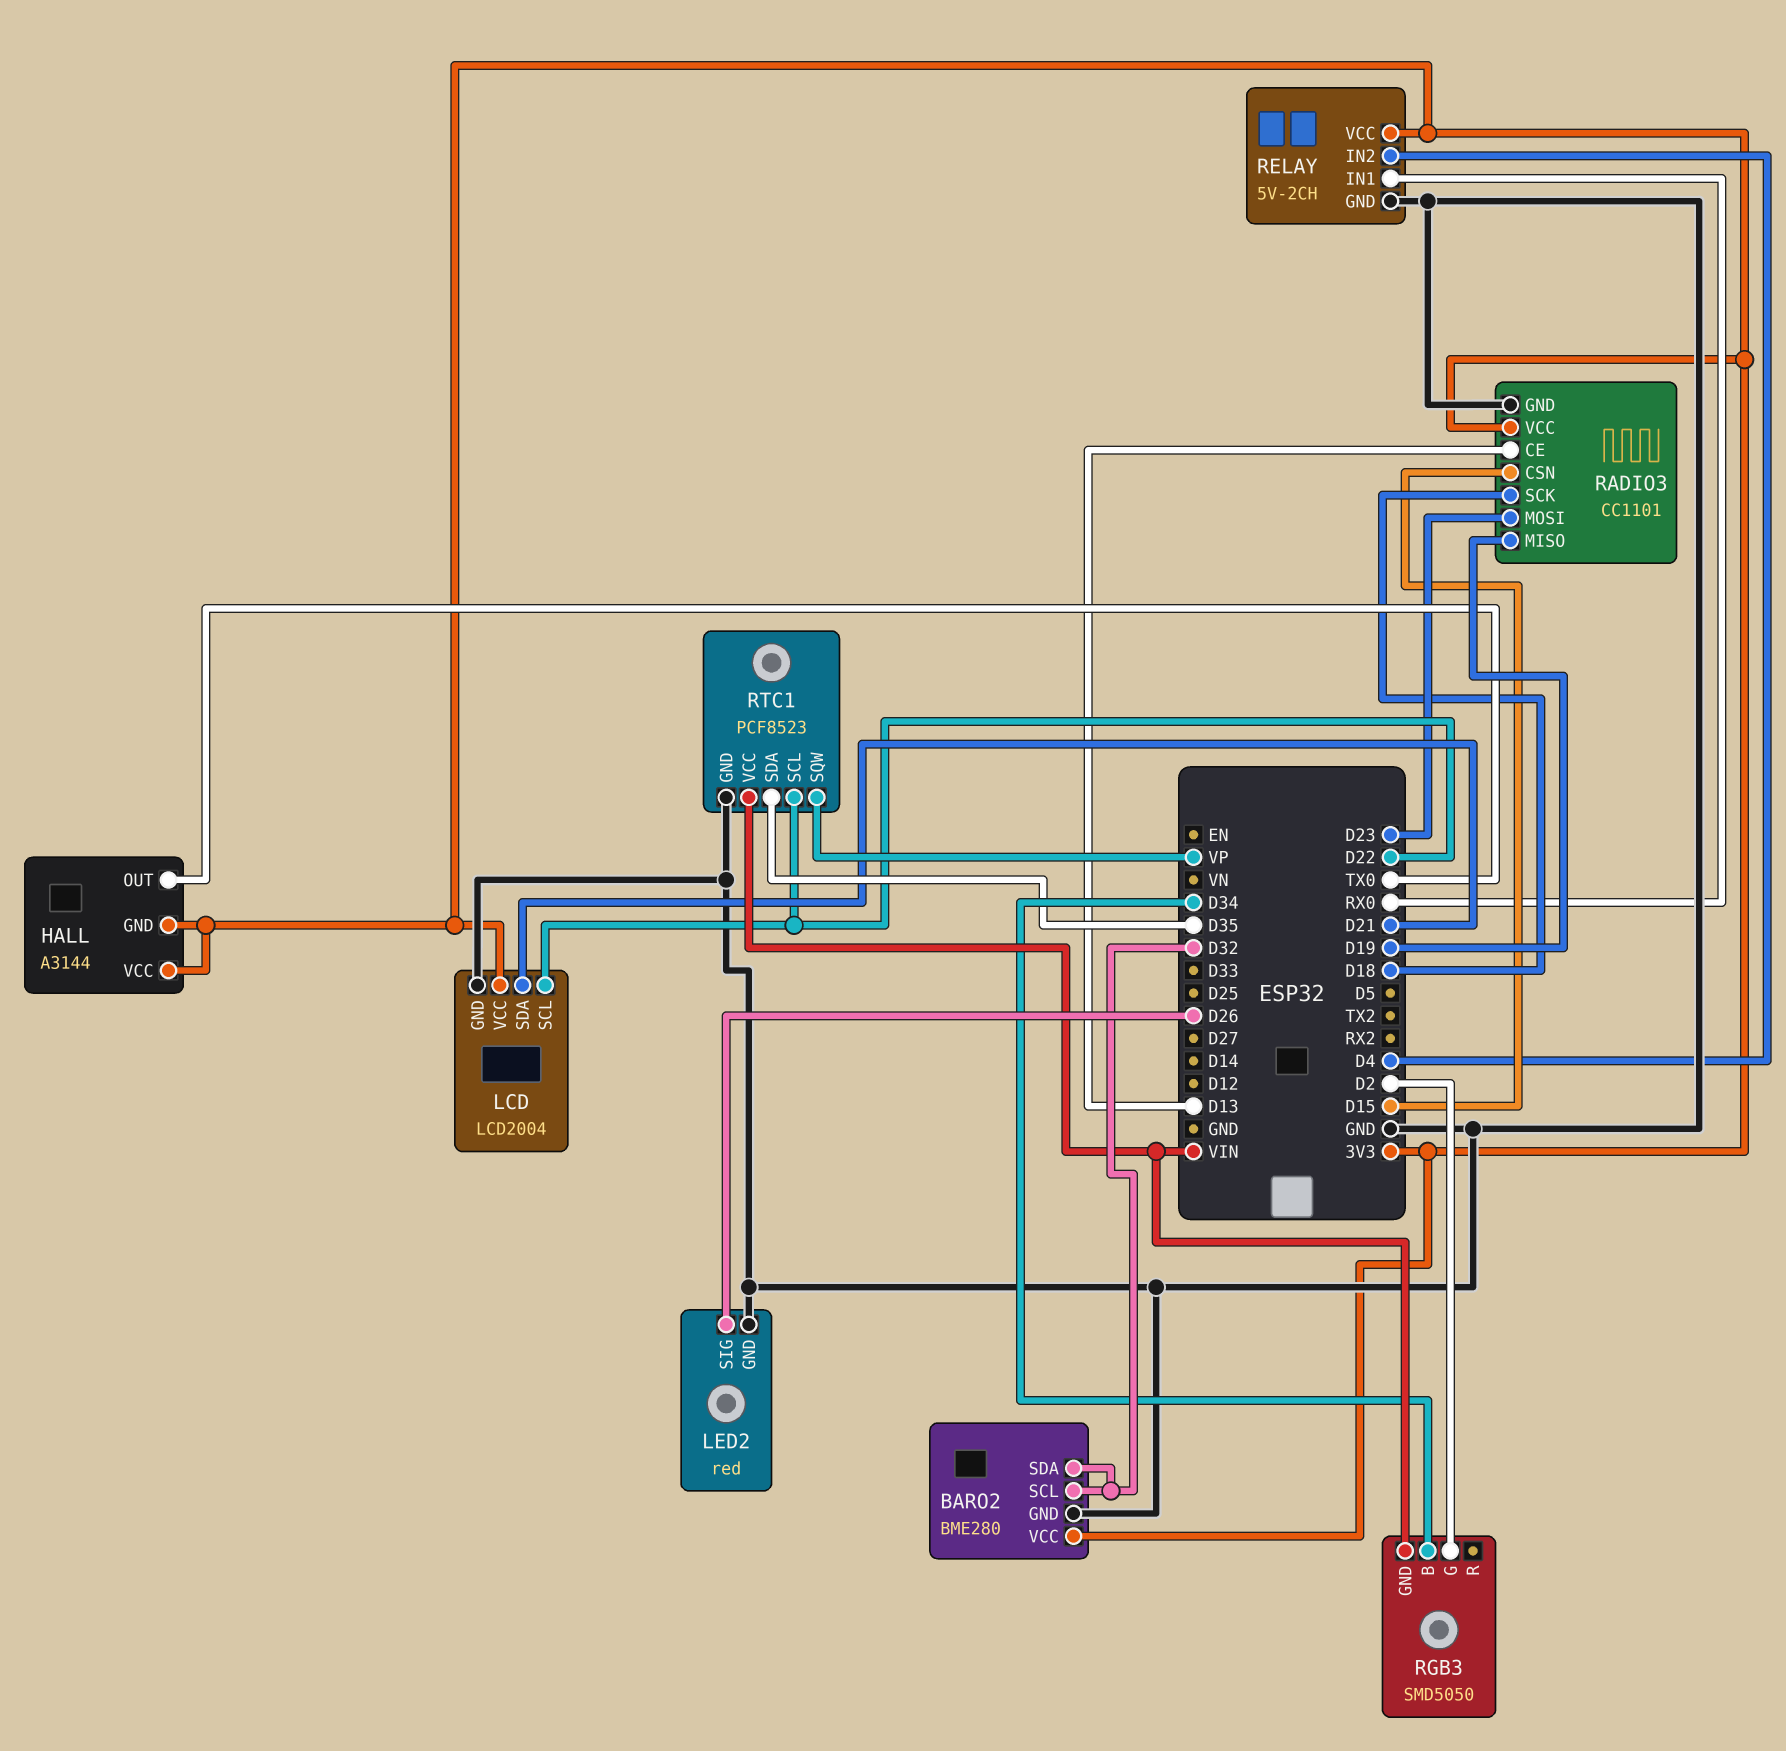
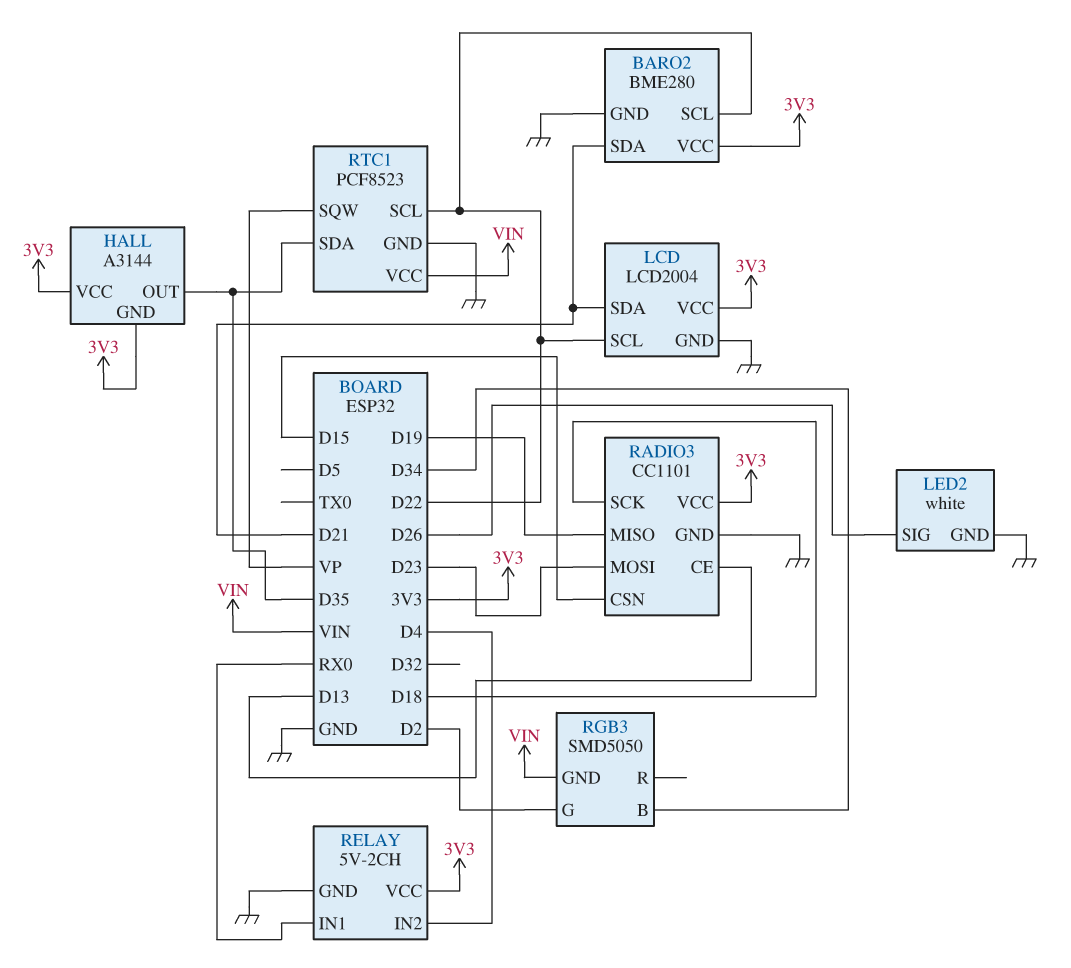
BARO2 pin SCL: D32 -> D22
BARO2 pin SDA: D32 -> D21
HALL pin OUT: TX0 -> D35
LED2: red -> white

